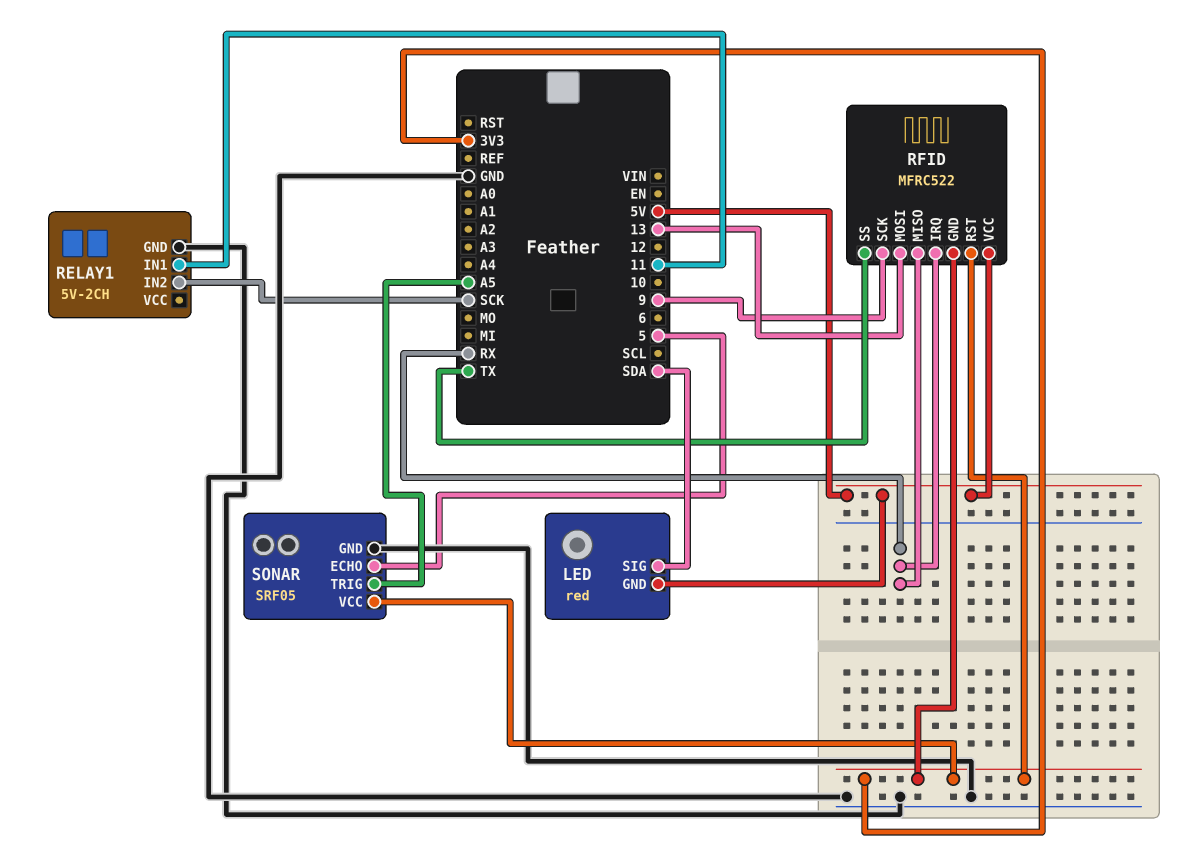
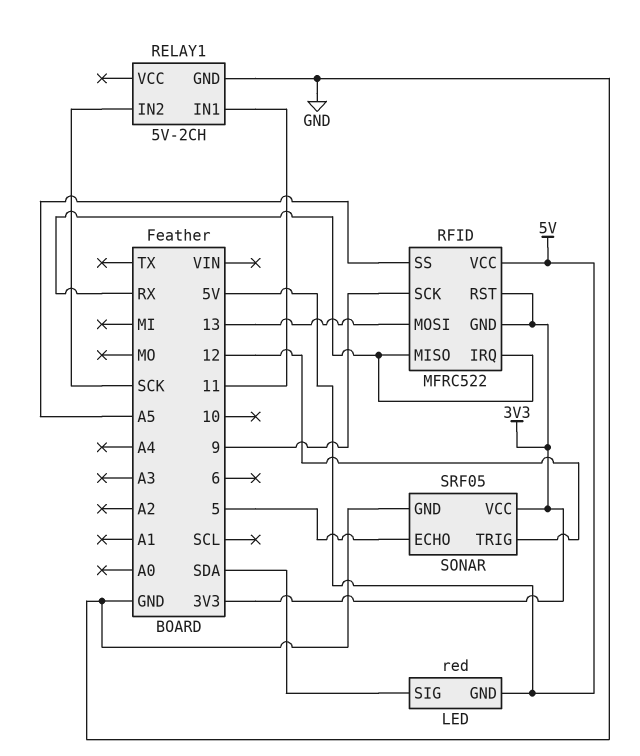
RFID pin SS: TX -> A5
SONAR pin TRIG: A5 -> 12

